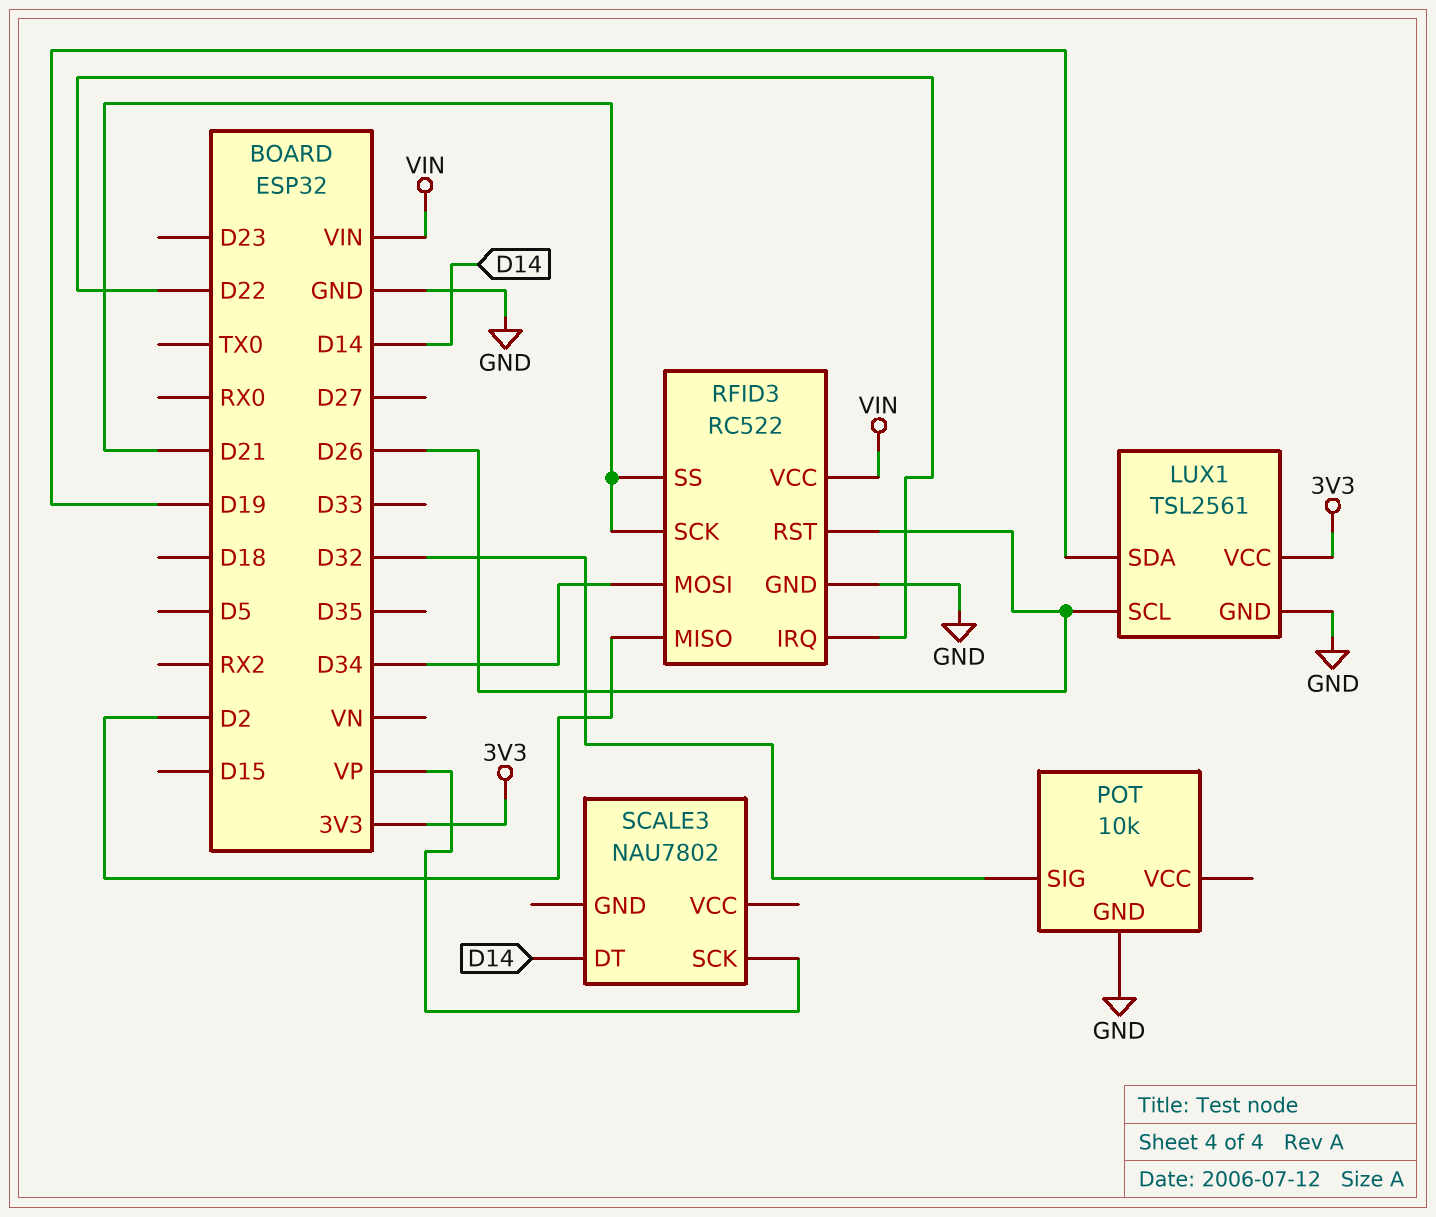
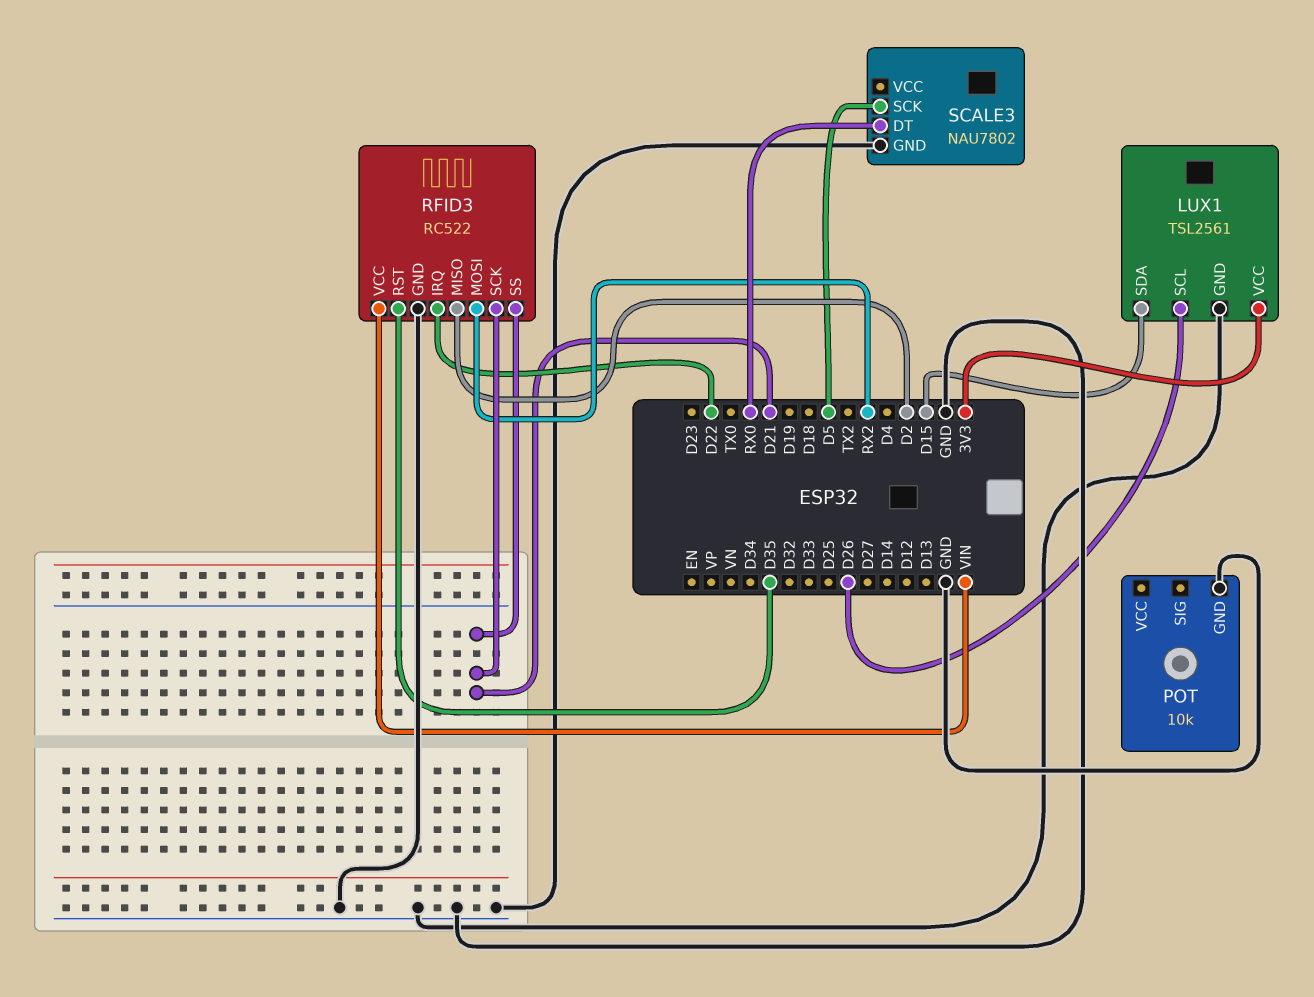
LUX1 pin SDA: D19 -> D15
POT pin SIG: D32 -> none
RFID3 pin MOSI: D34 -> RX2
RFID3 pin RST: D26 -> D35
SCALE3 pin DT: D14 -> RX0
SCALE3 pin GND: none -> GND
SCALE3 pin SCK: VP -> D5

